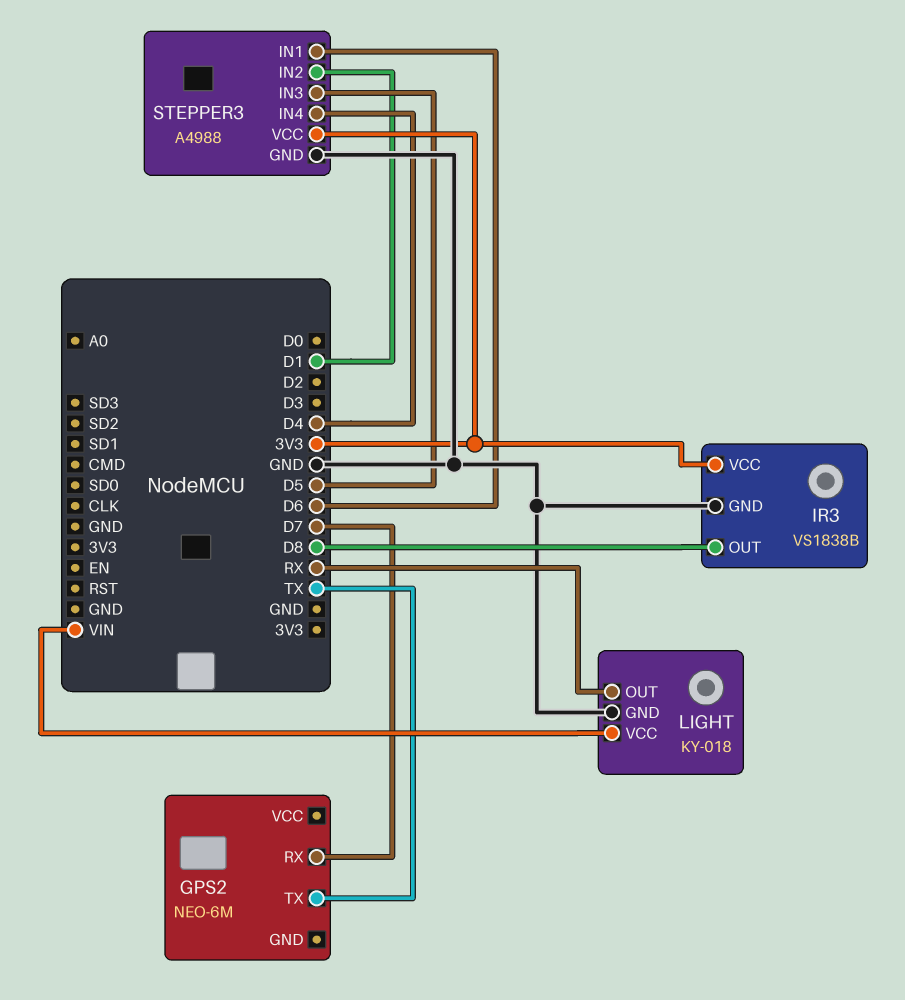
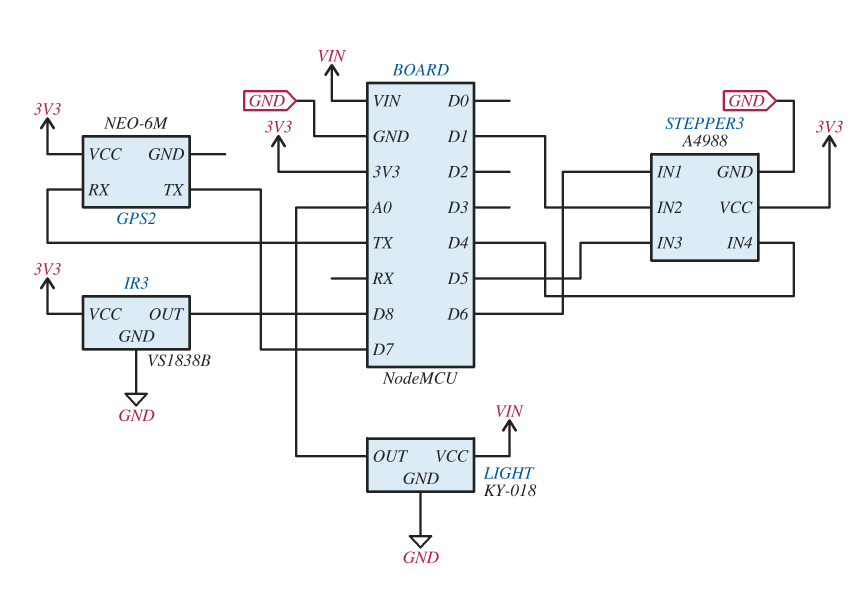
GPS2 pin RX: D7 -> TX
GPS2 pin TX: TX -> D7
GPS2 pin VCC: none -> 3V3
LIGHT pin OUT: RX -> A0

